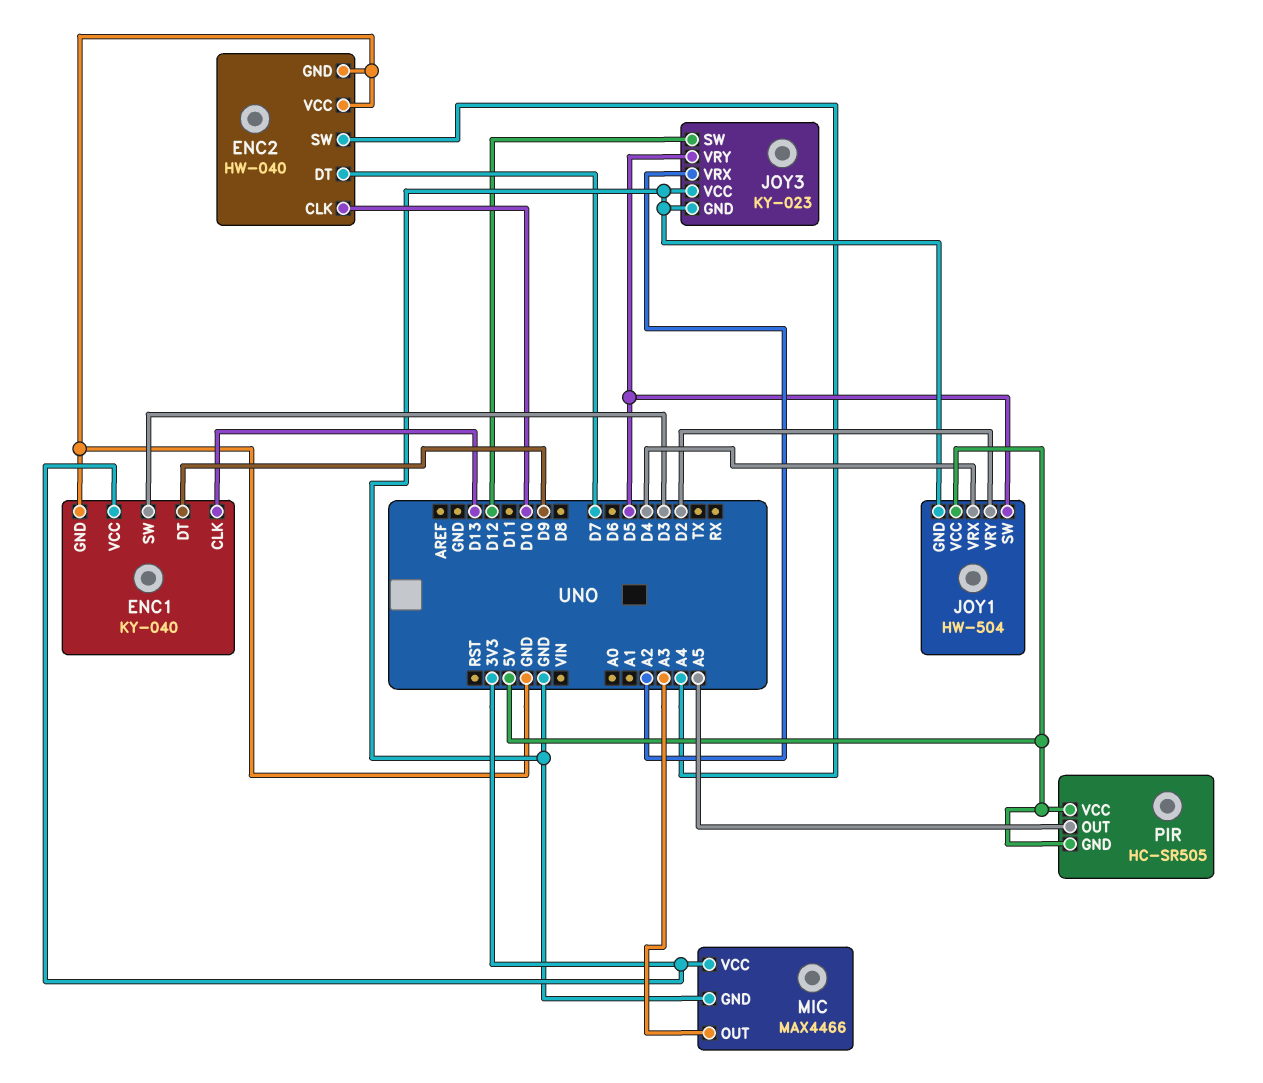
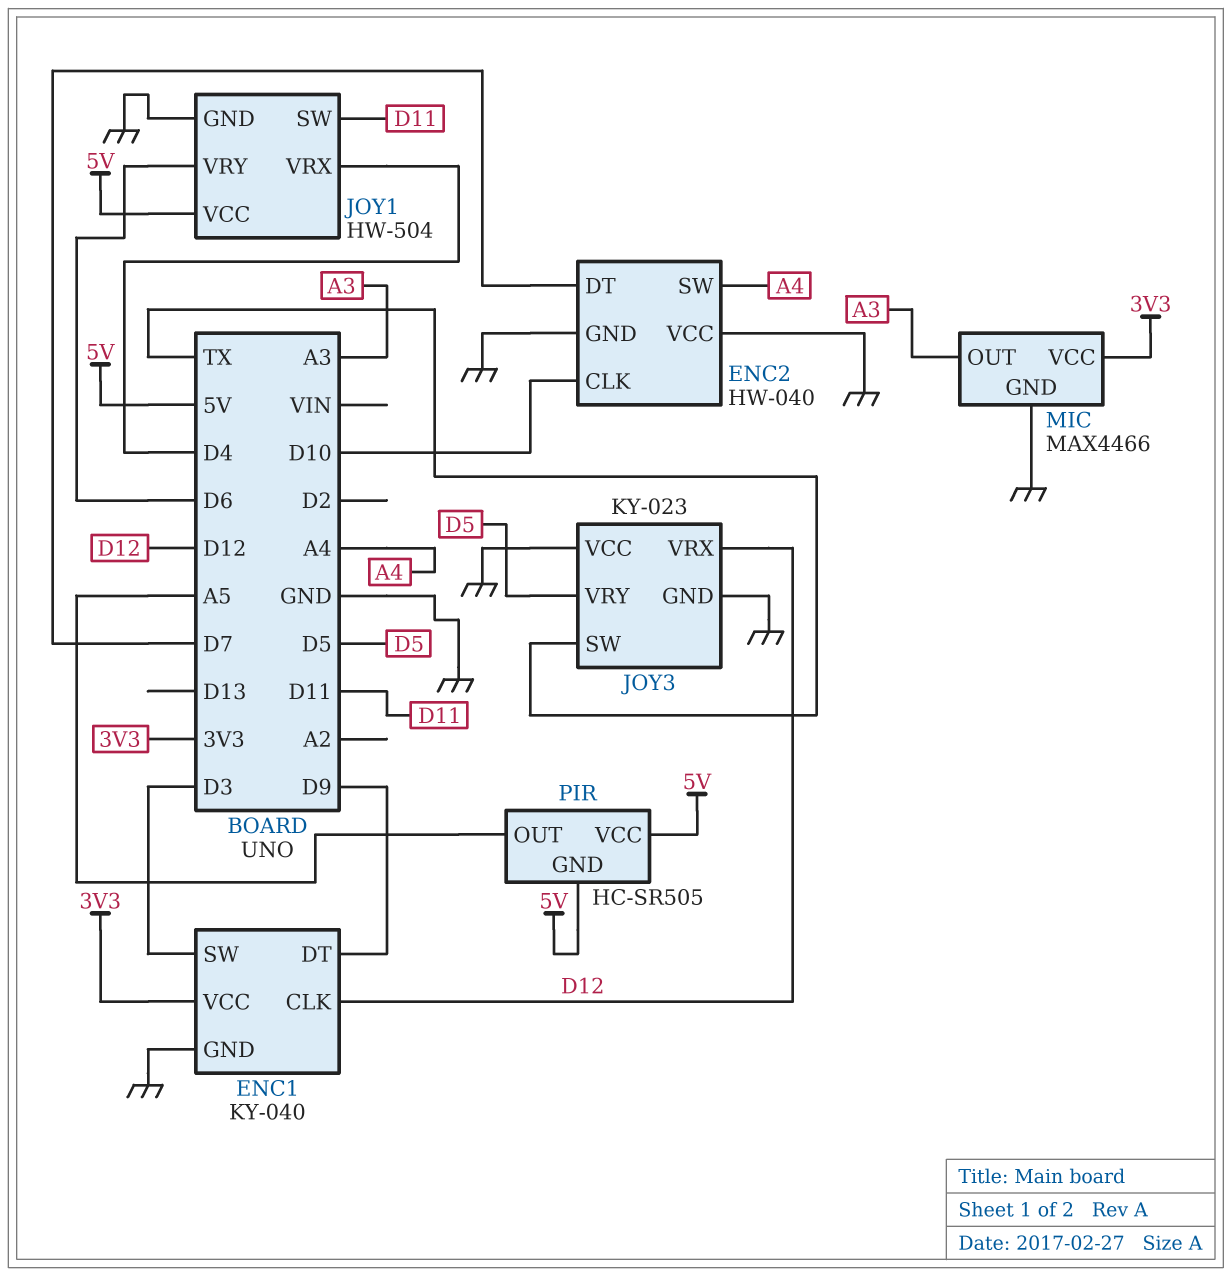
ENC1 pin CLK: D13 -> D12
JOY1 pin SW: D5 -> D11
JOY1 pin VRY: D2 -> D6
JOY3 pin SW: D12 -> TX
JOY3 pin VRX: A2 -> D12

